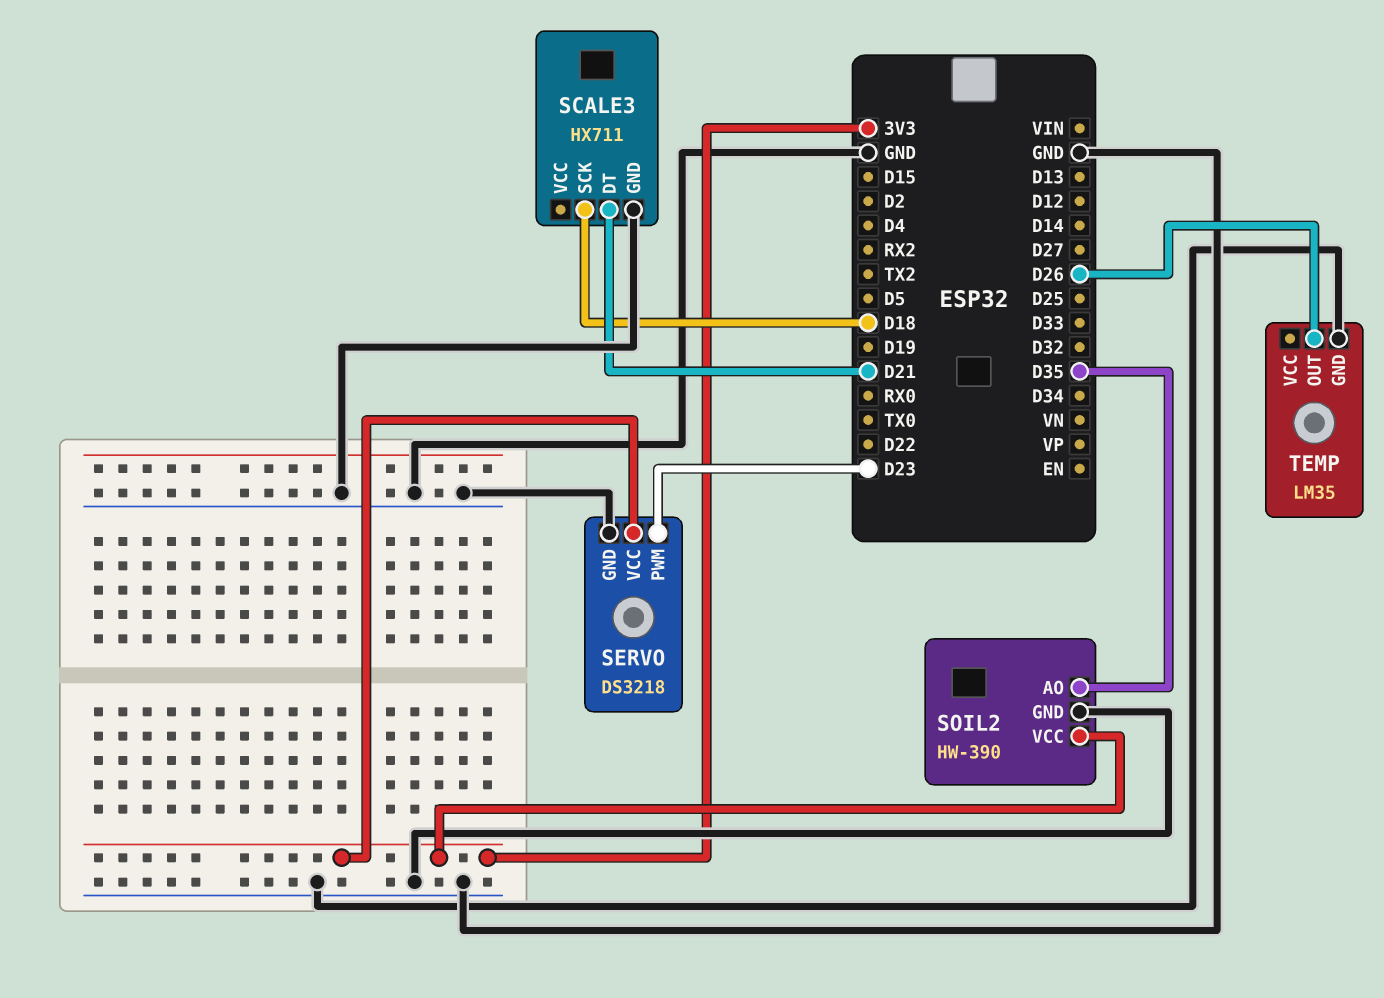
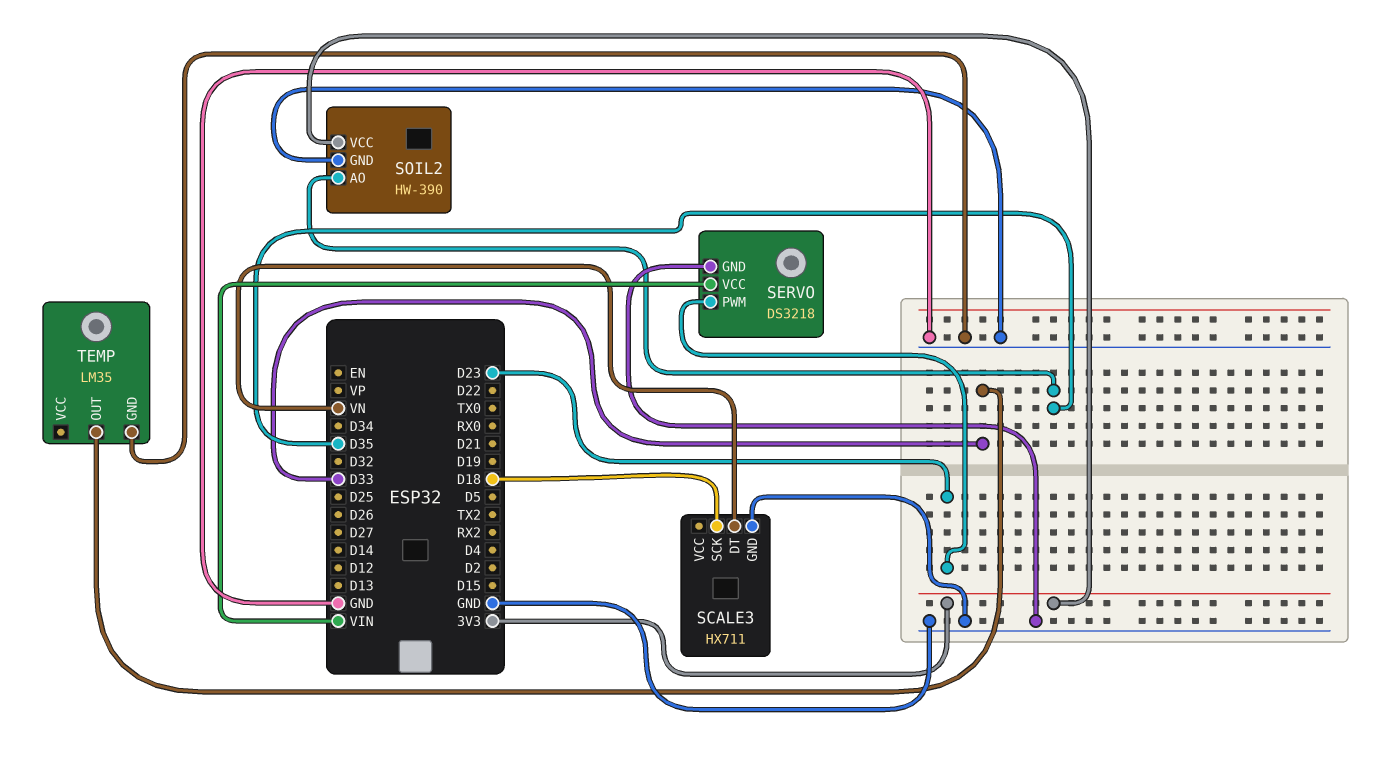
SCALE3 pin DT: D21 -> VN
SERVO pin VCC: 3V3 -> VIN
TEMP pin OUT: D26 -> D33

